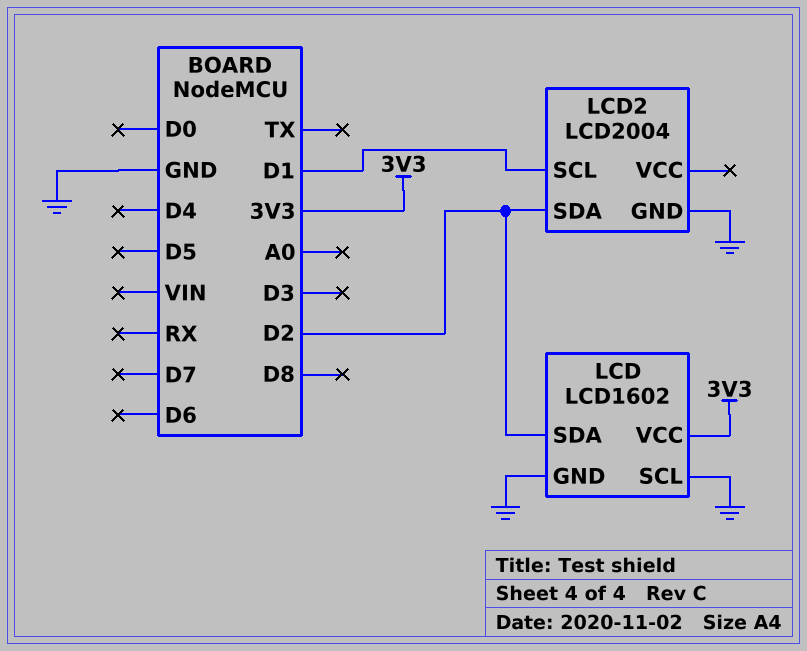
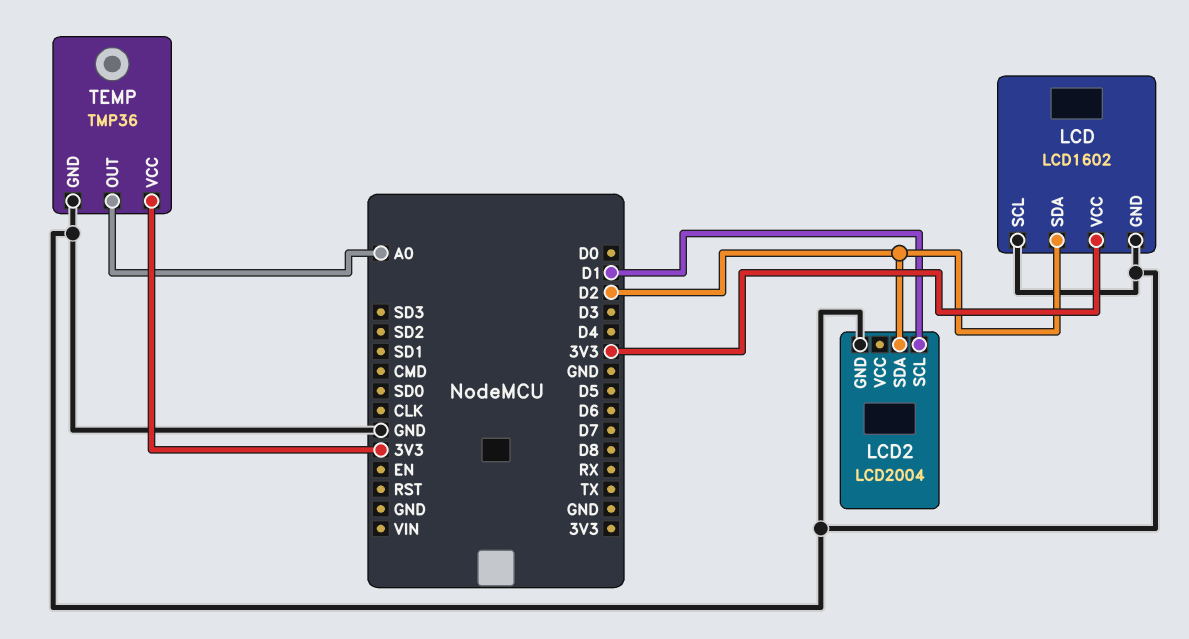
TEMP: none -> TMP36
TEMP pin GND: none -> GND
TEMP pin OUT: none -> A0
TEMP pin VCC: none -> 3V3

